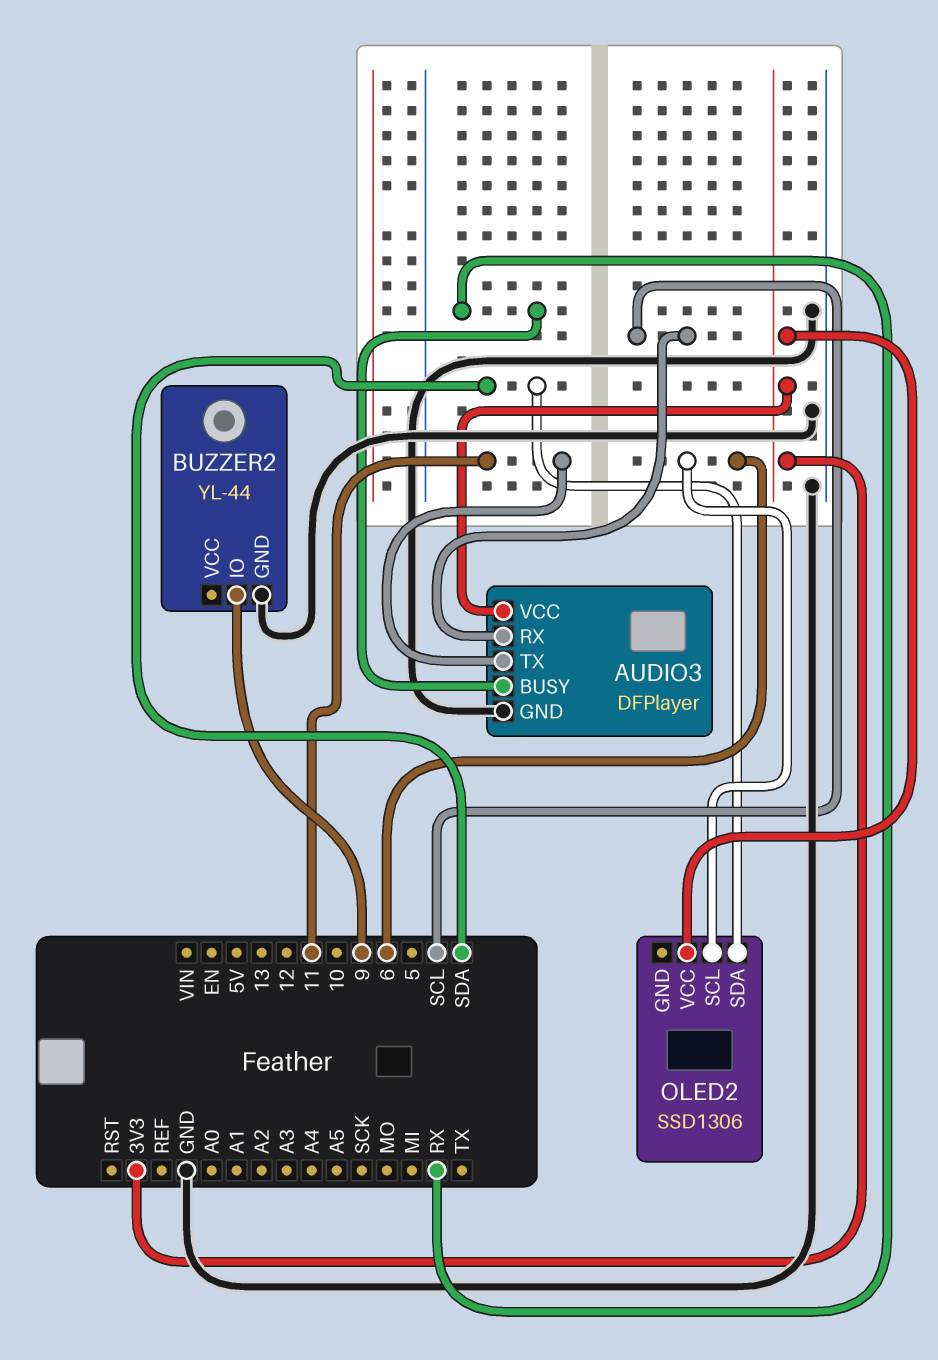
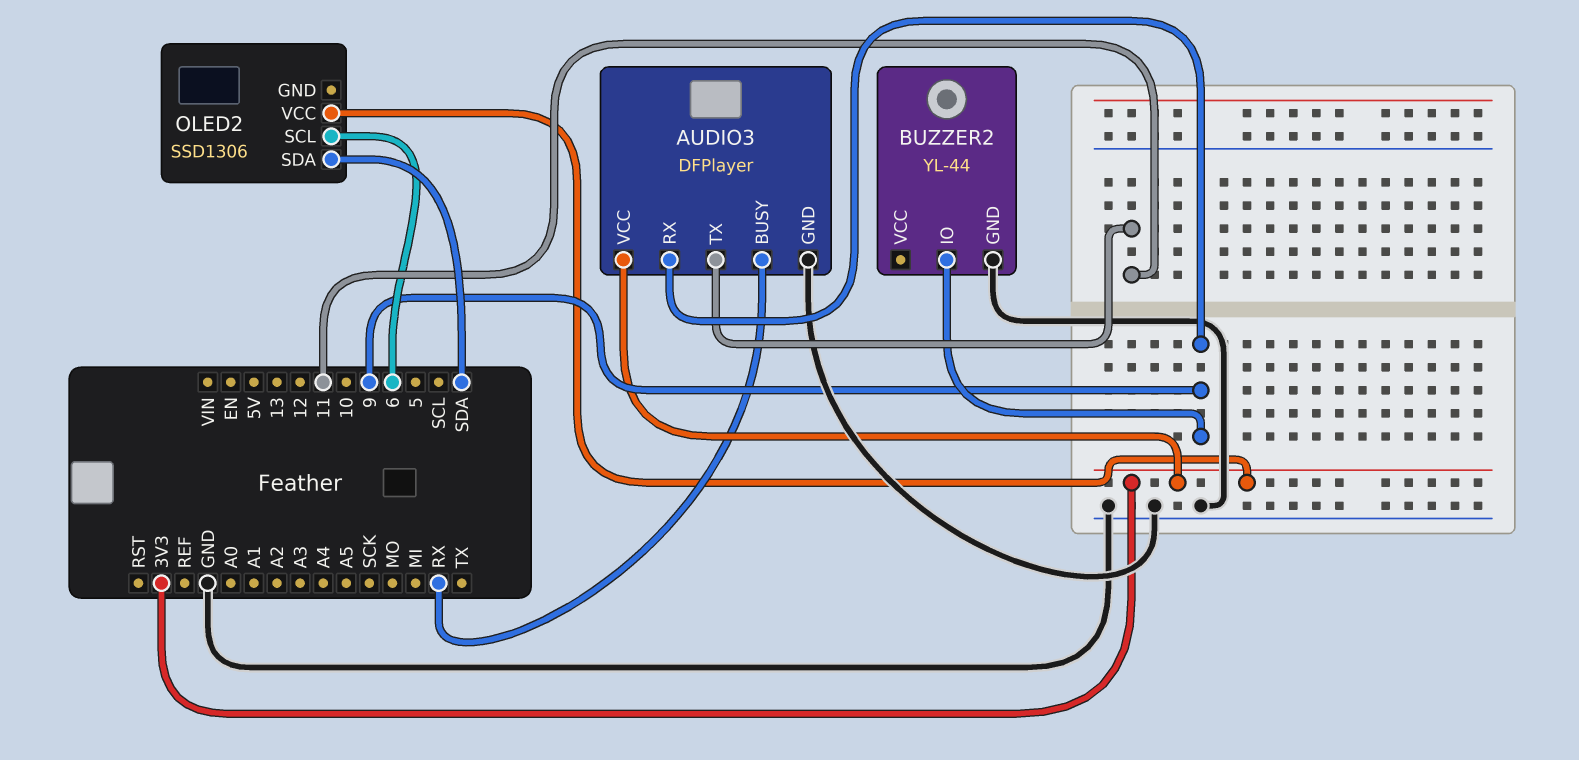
AUDIO3 pin RX: SCL -> 9

